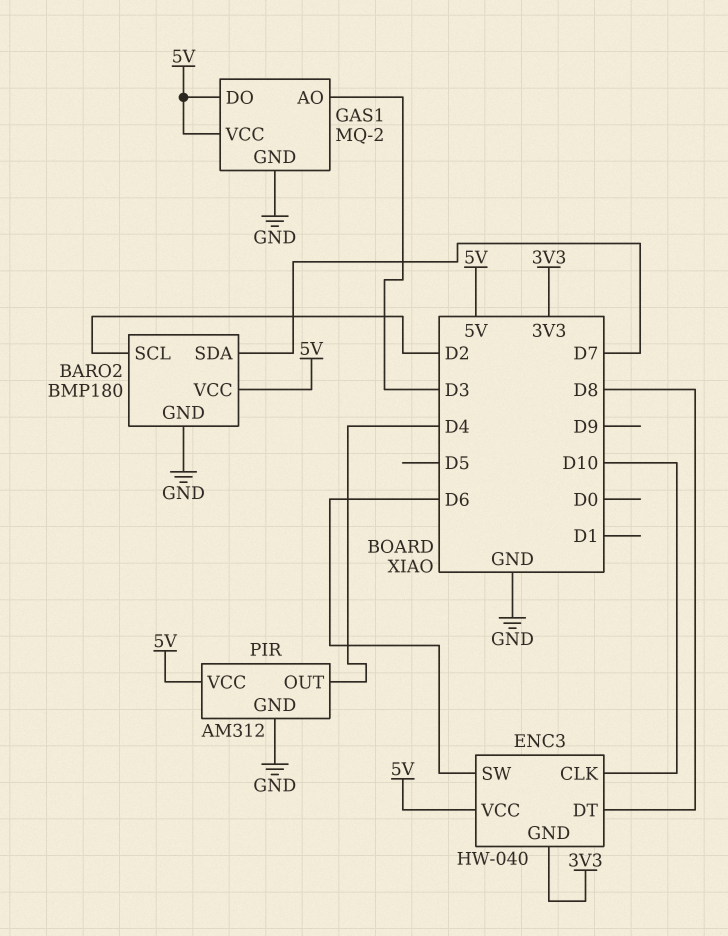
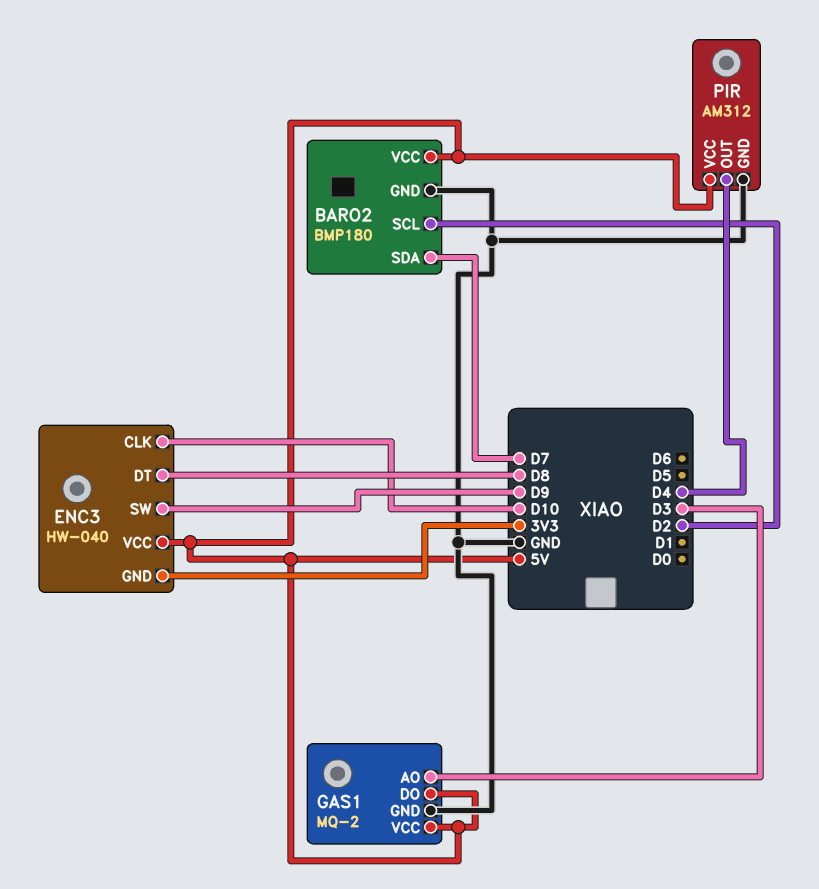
ENC3 pin SW: D6 -> D9

